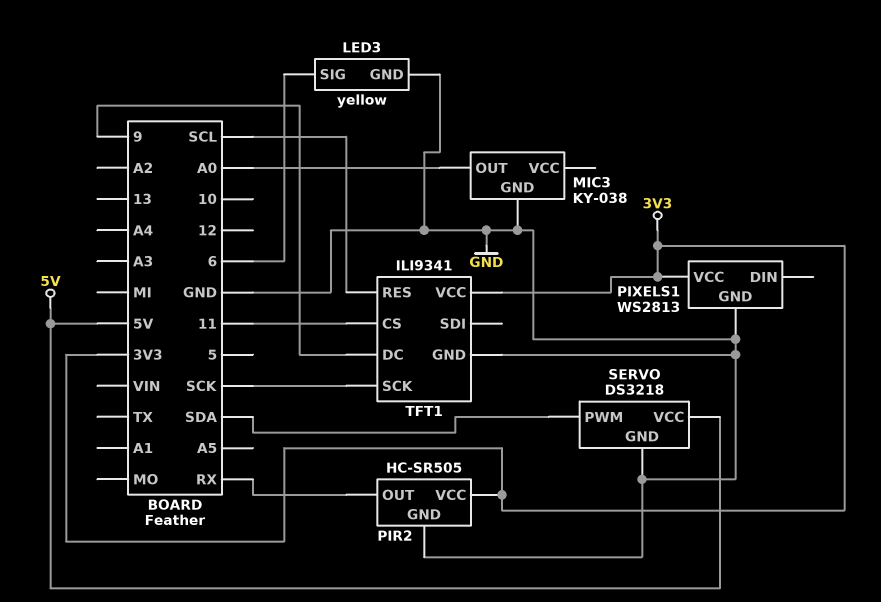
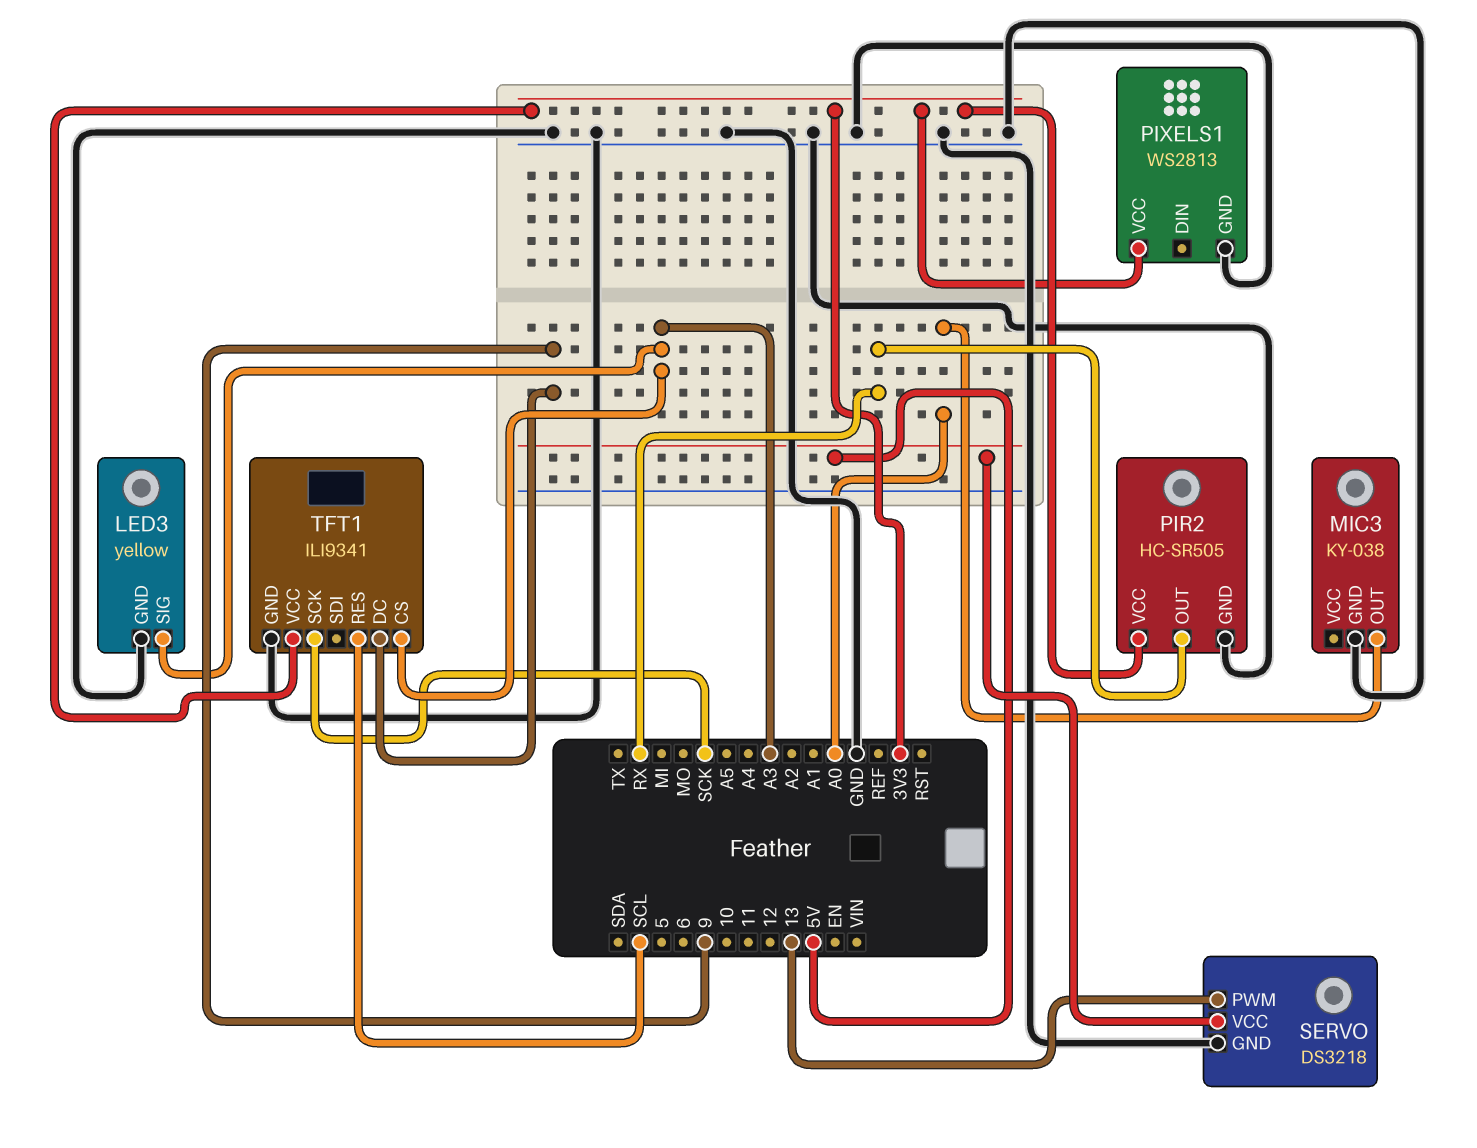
LED3 pin SIG: 6 -> A3
SERVO pin PWM: SDA -> 13
TFT1 pin CS: 11 -> A3

